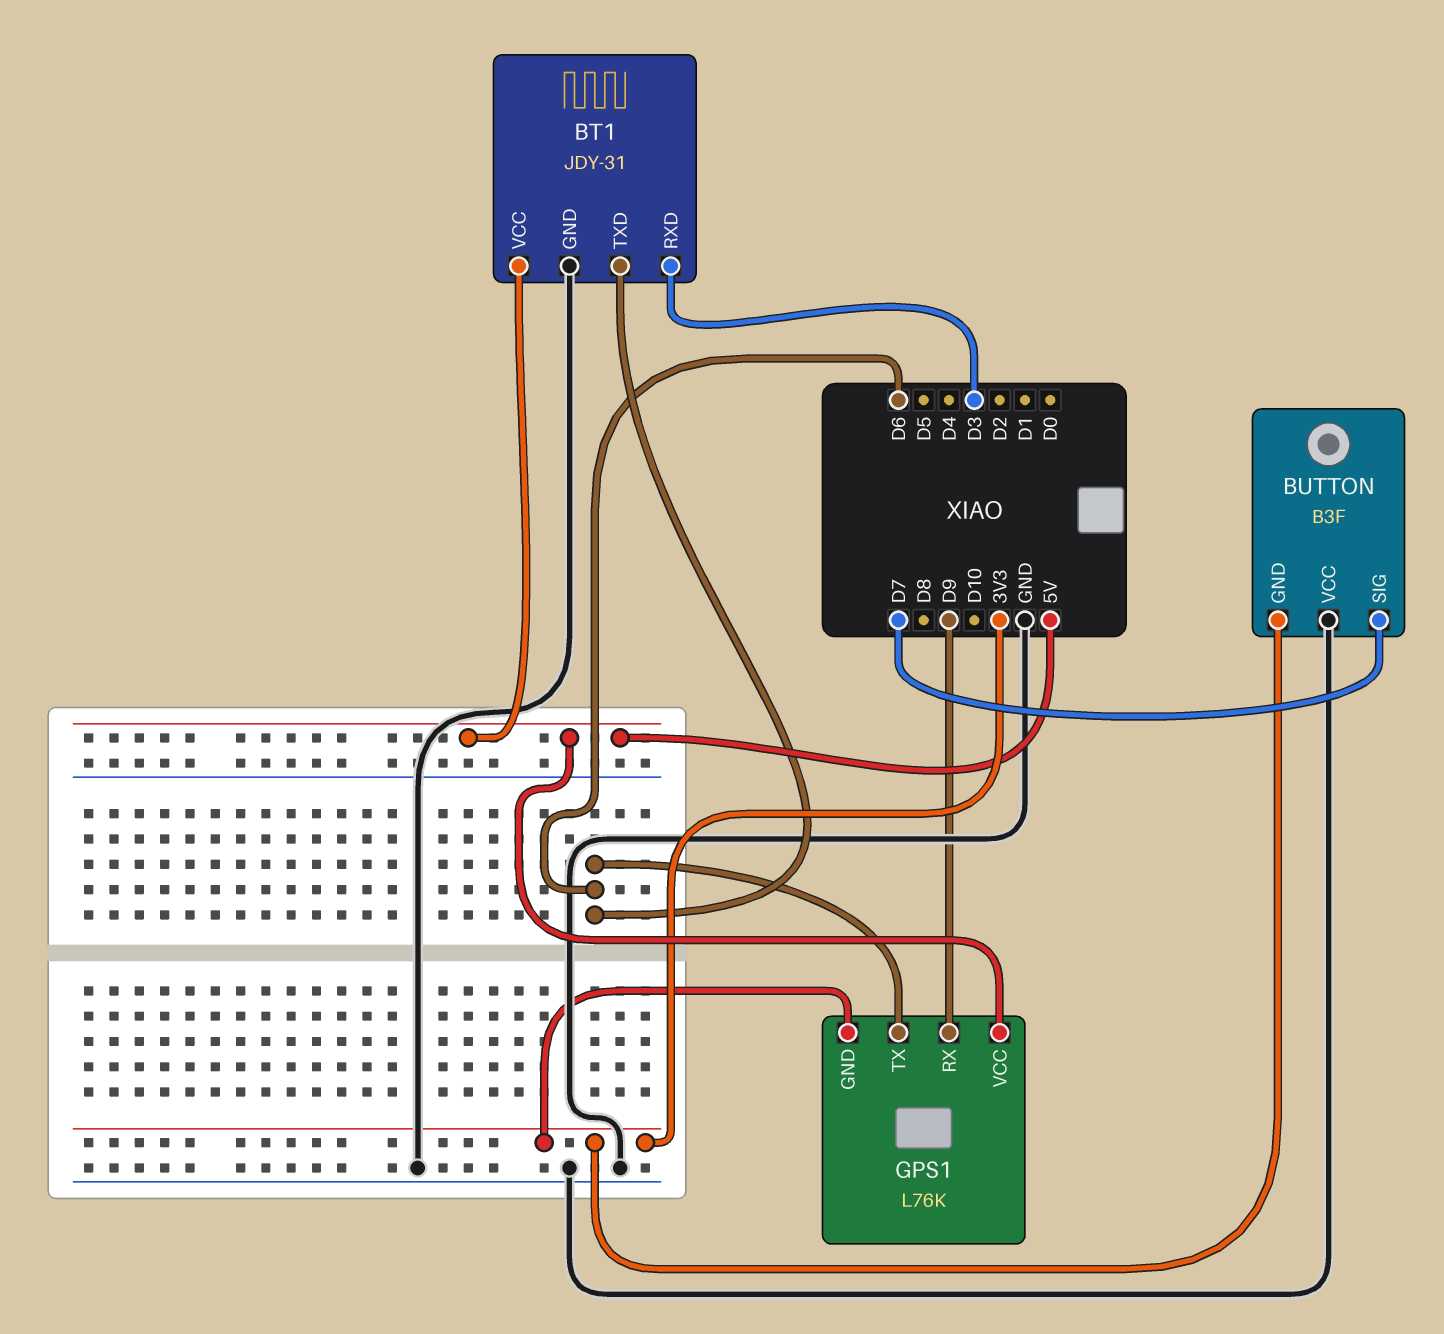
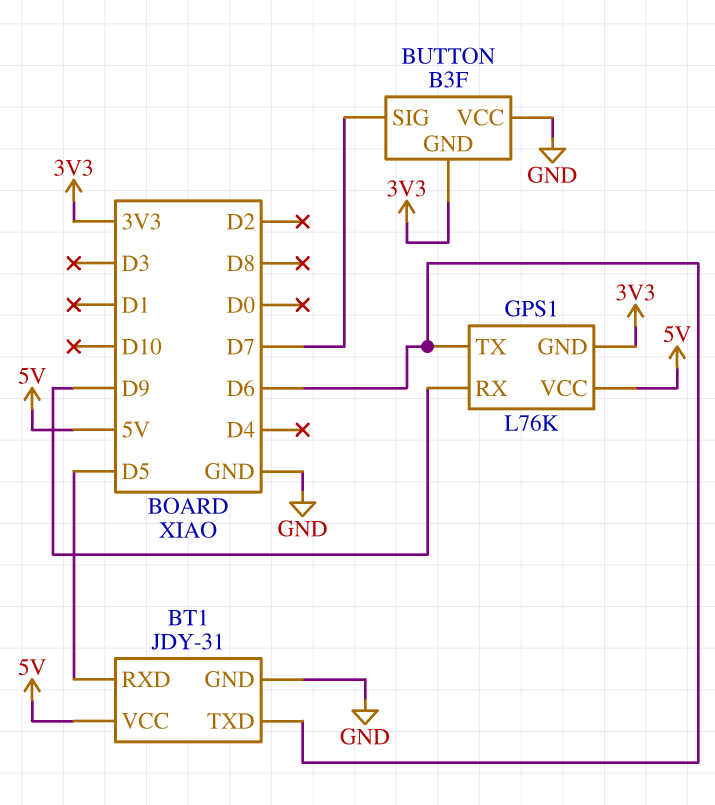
BT1 pin RXD: D3 -> D5

